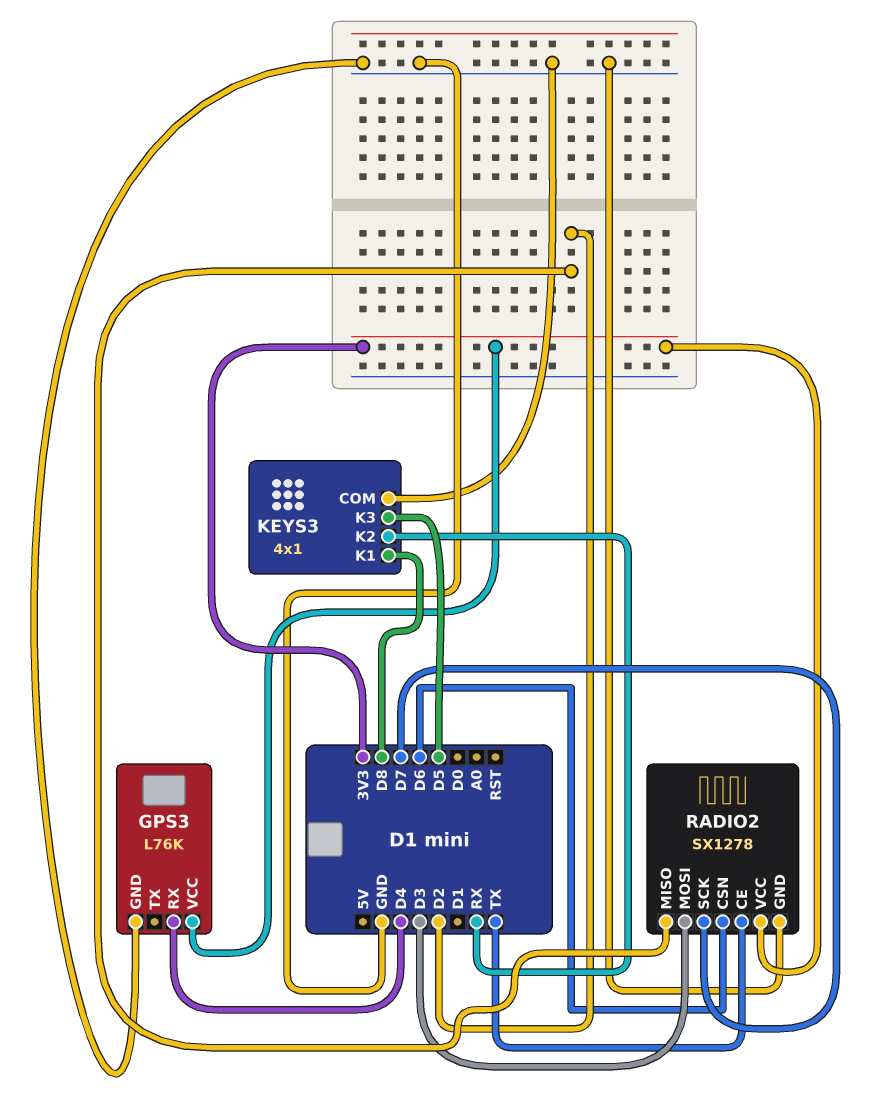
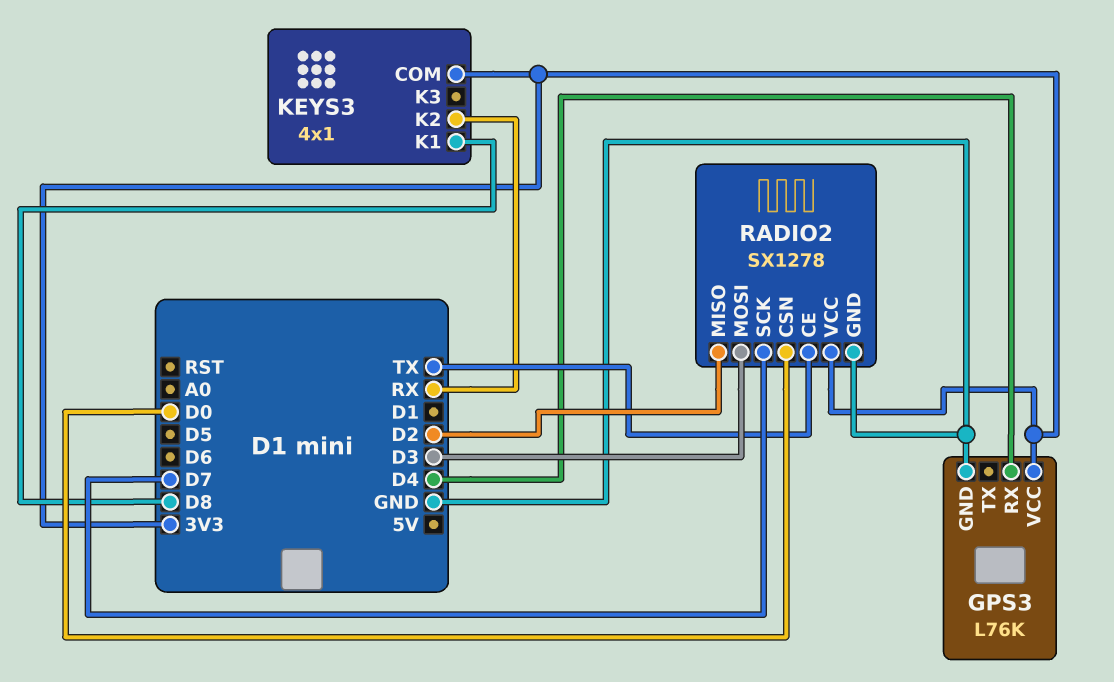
KEYS3 pin COM: GND -> 3V3
KEYS3 pin K3: D5 -> none
RADIO2 pin CSN: D6 -> D0

